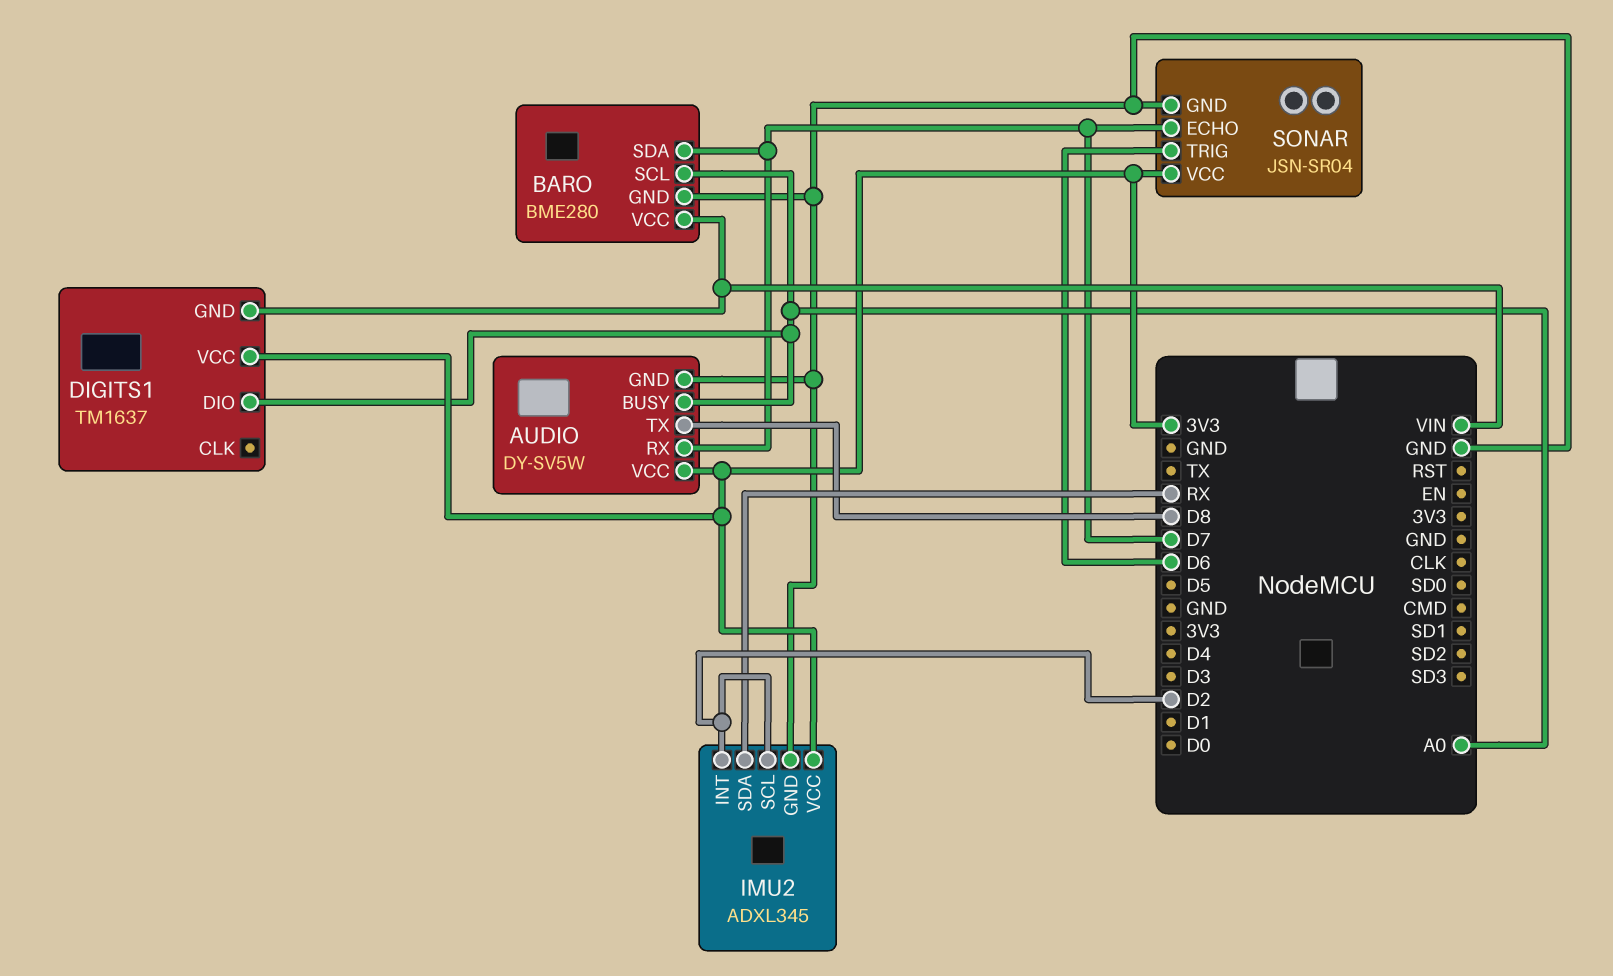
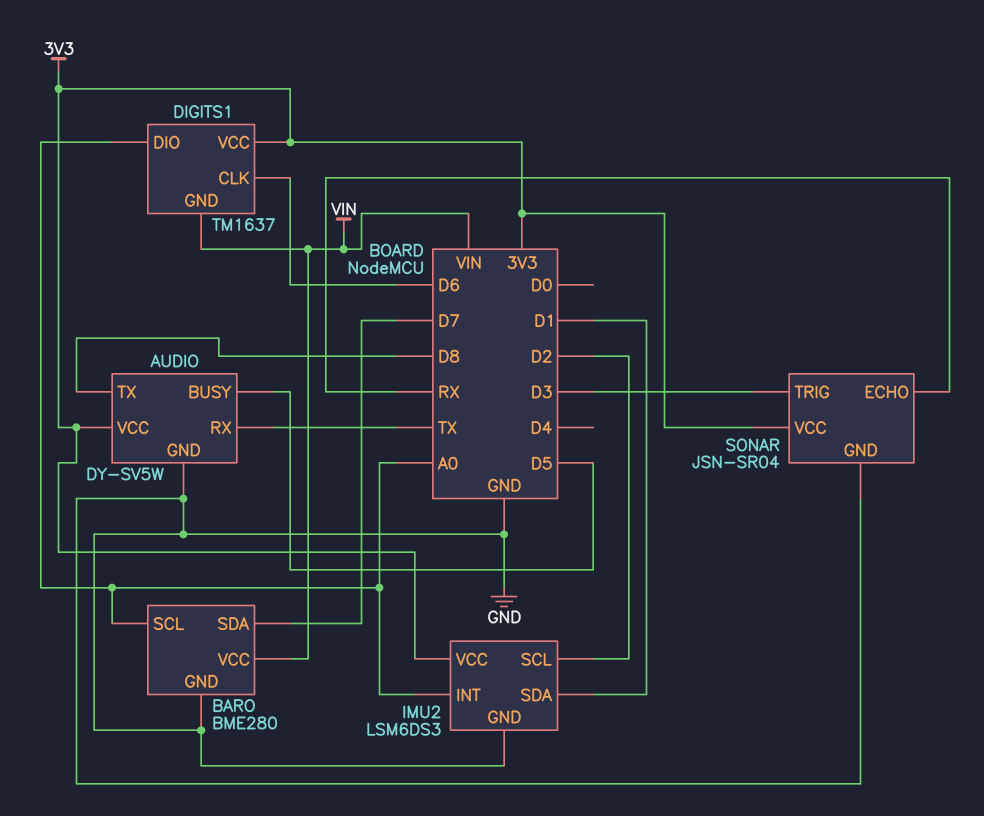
AUDIO pin BUSY: A0 -> D5
AUDIO pin RX: D7 -> TX
DIGITS1 pin CLK: none -> D6
IMU2: ADXL345 -> LSM6DS3
IMU2 pin INT: D2 -> A0
IMU2 pin SDA: RX -> D1
SONAR pin ECHO: D7 -> RX
SONAR pin TRIG: D6 -> D3

